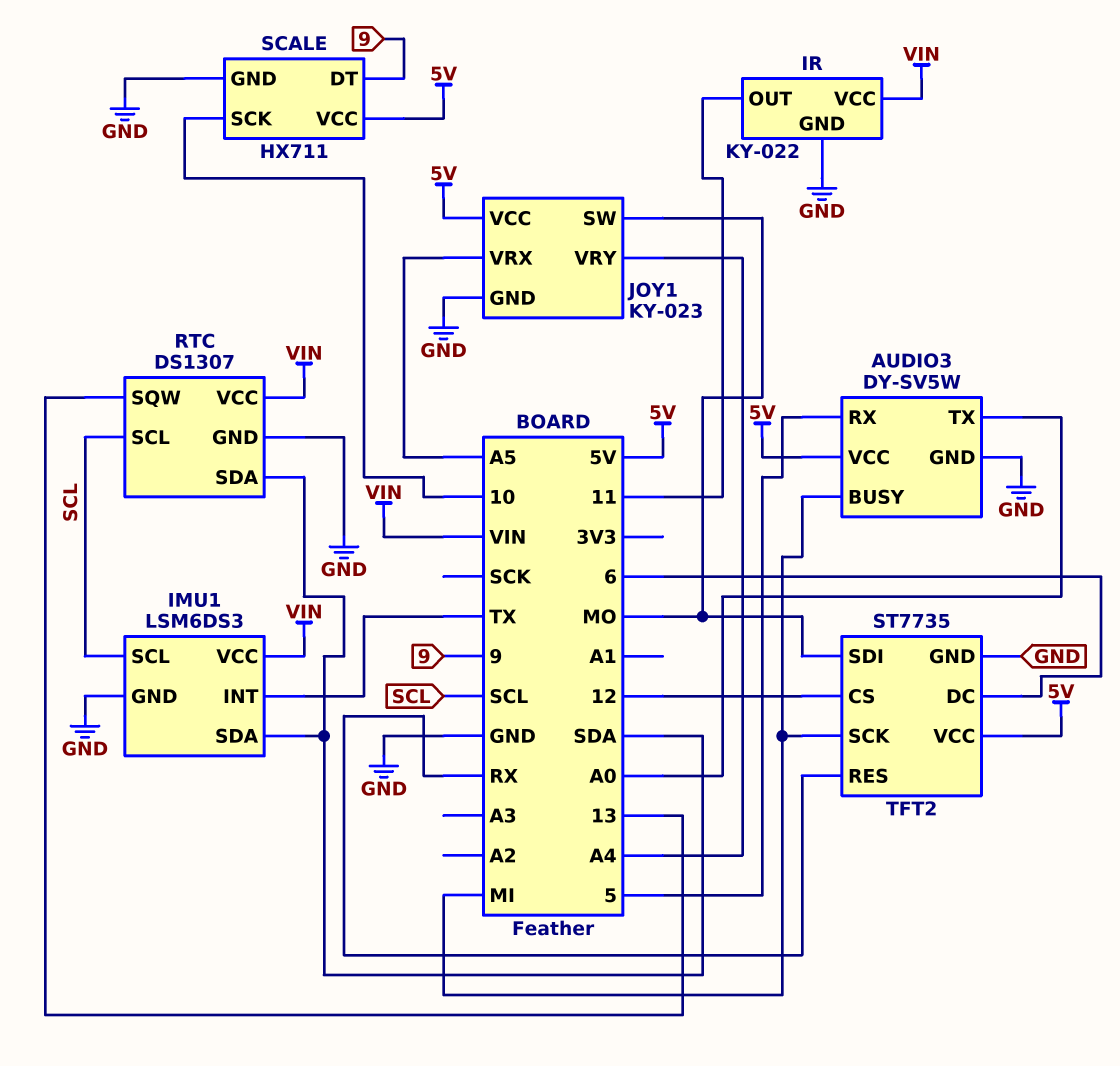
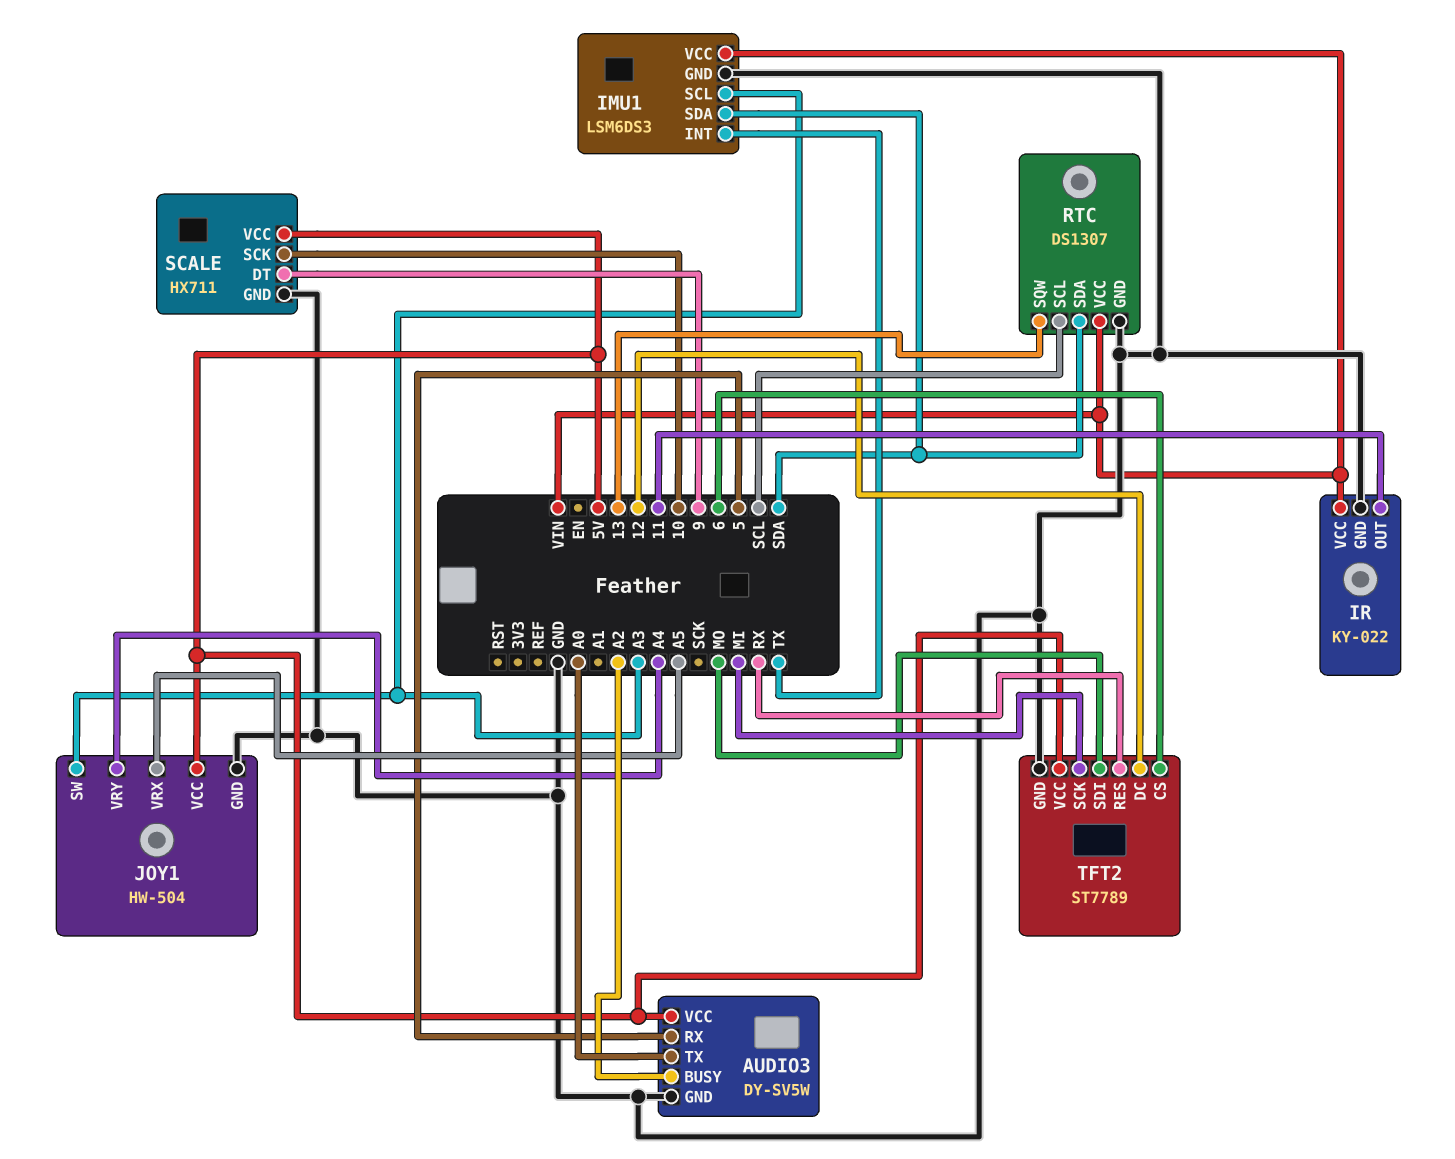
AUDIO3 pin BUSY: MI -> A2
IMU1 pin SCL: SCL -> A3
JOY1: KY-023 -> HW-504
JOY1 pin SW: MO -> A3
TFT2: ST7735 -> ST7789
TFT2 pin CS: 12 -> 6
TFT2 pin DC: 6 -> 12

